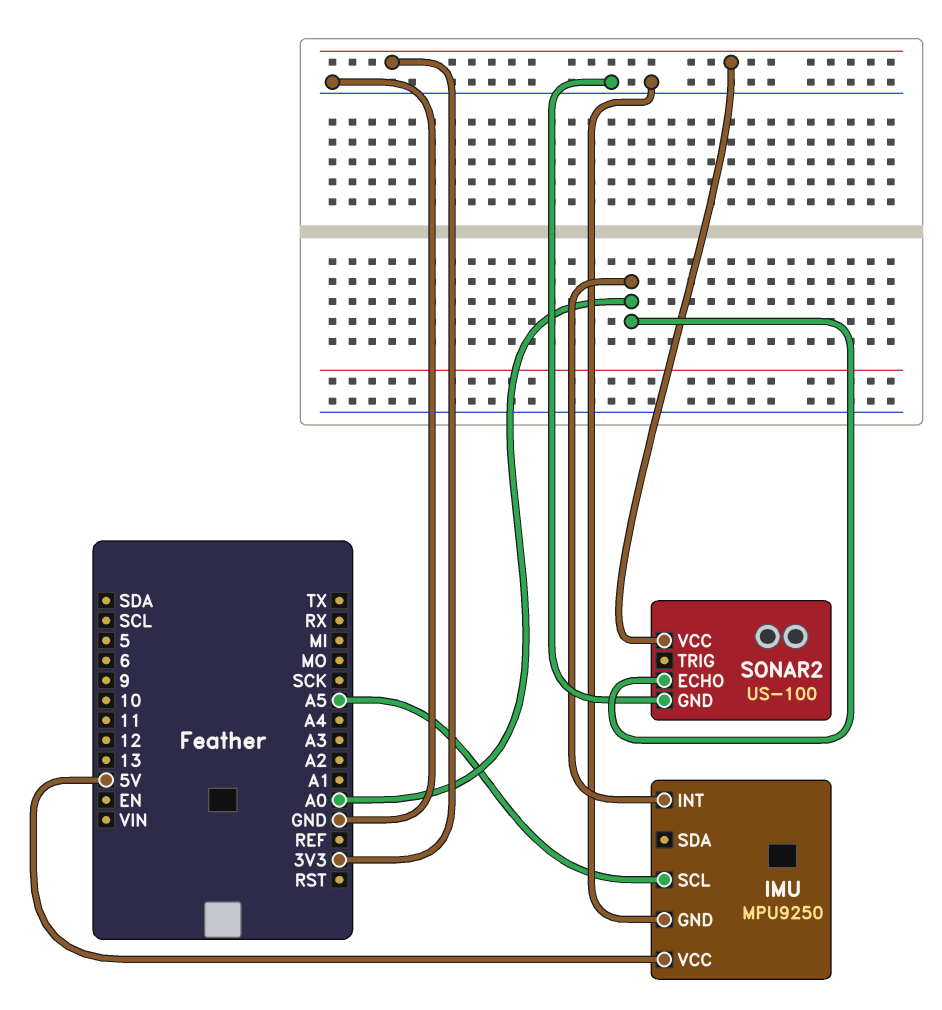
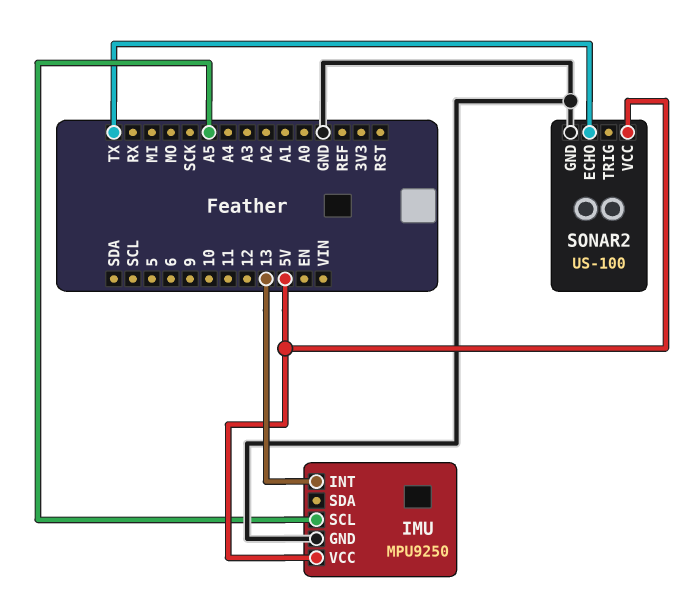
IMU pin INT: A0 -> 13
SONAR2 pin ECHO: A0 -> TX
SONAR2 pin VCC: 3V3 -> 5V

